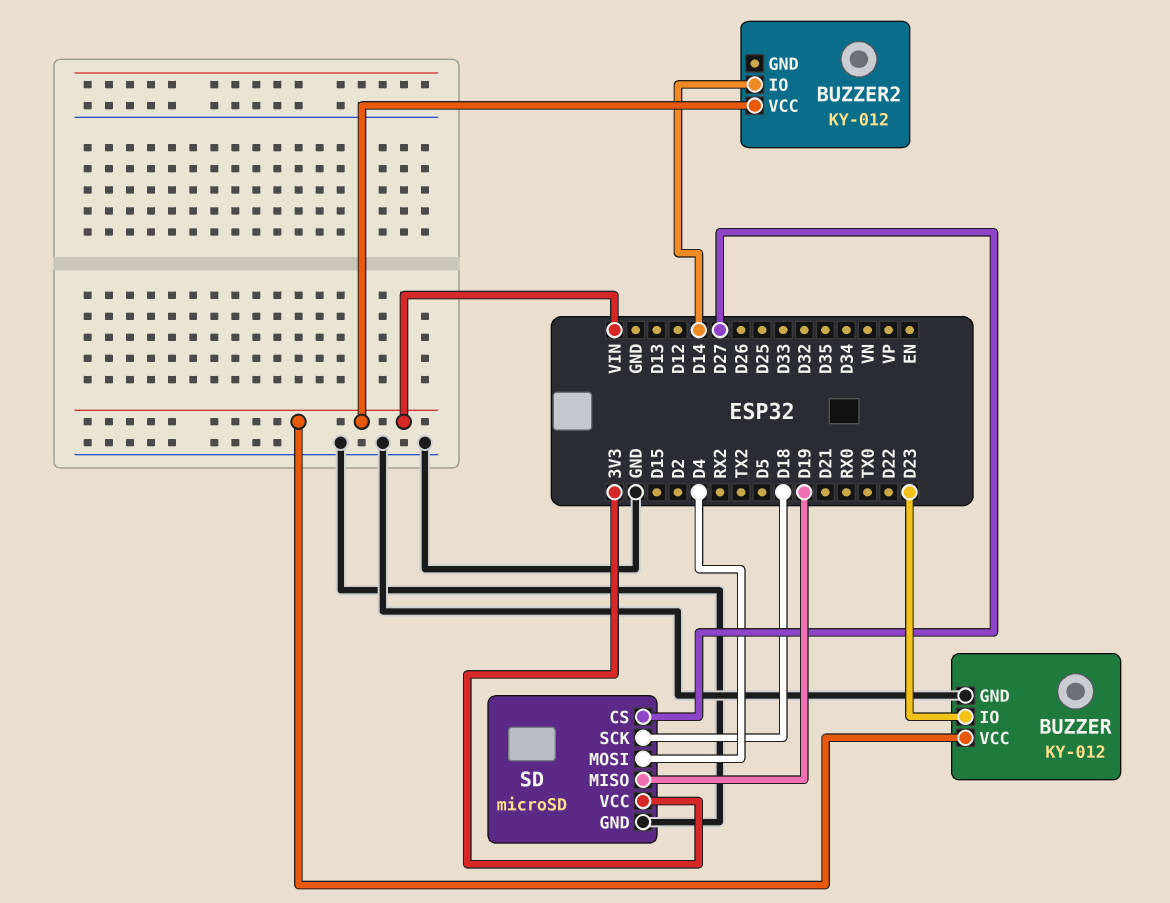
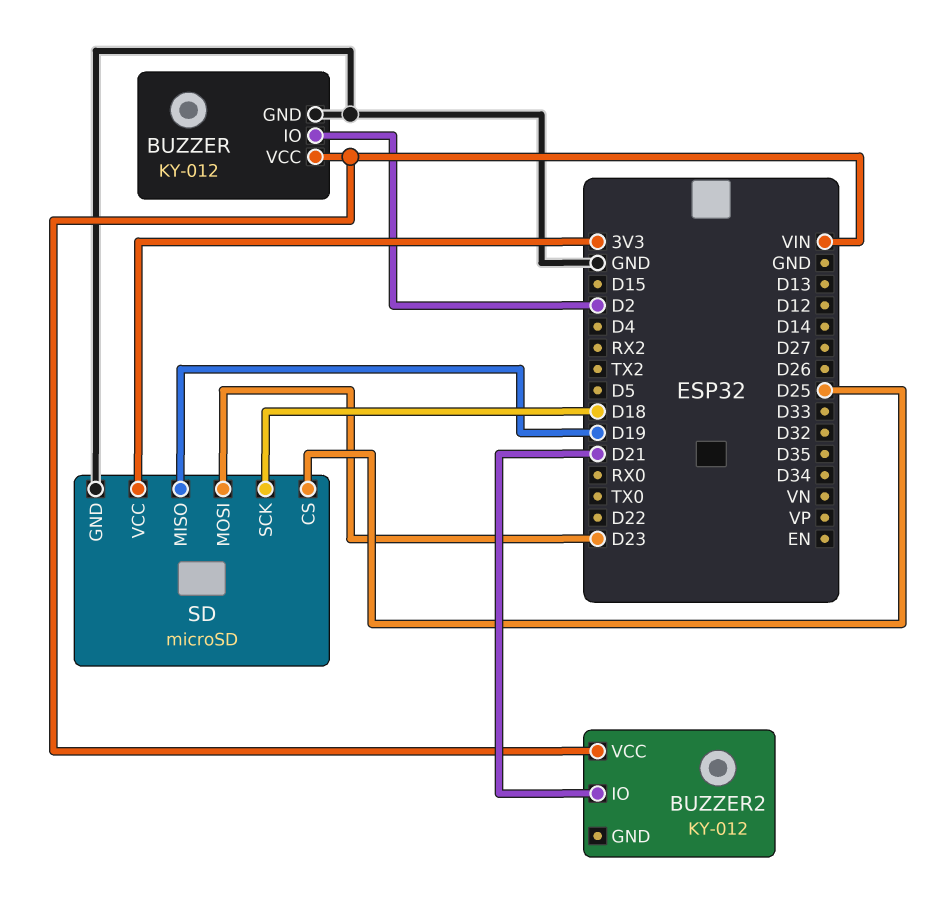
BUZZER pin IO: D23 -> D2
BUZZER2 pin IO: D14 -> D21
SD pin CS: D27 -> D25
SD pin MOSI: D4 -> D23

